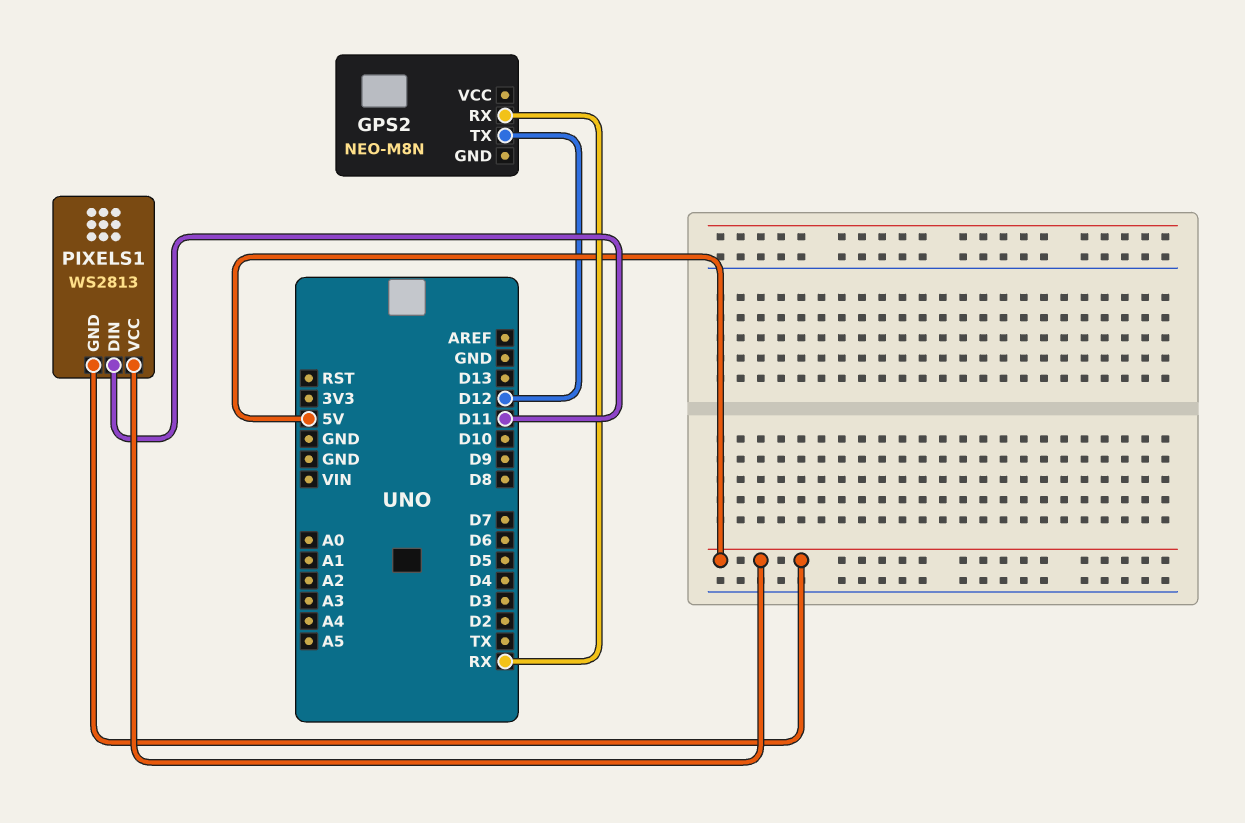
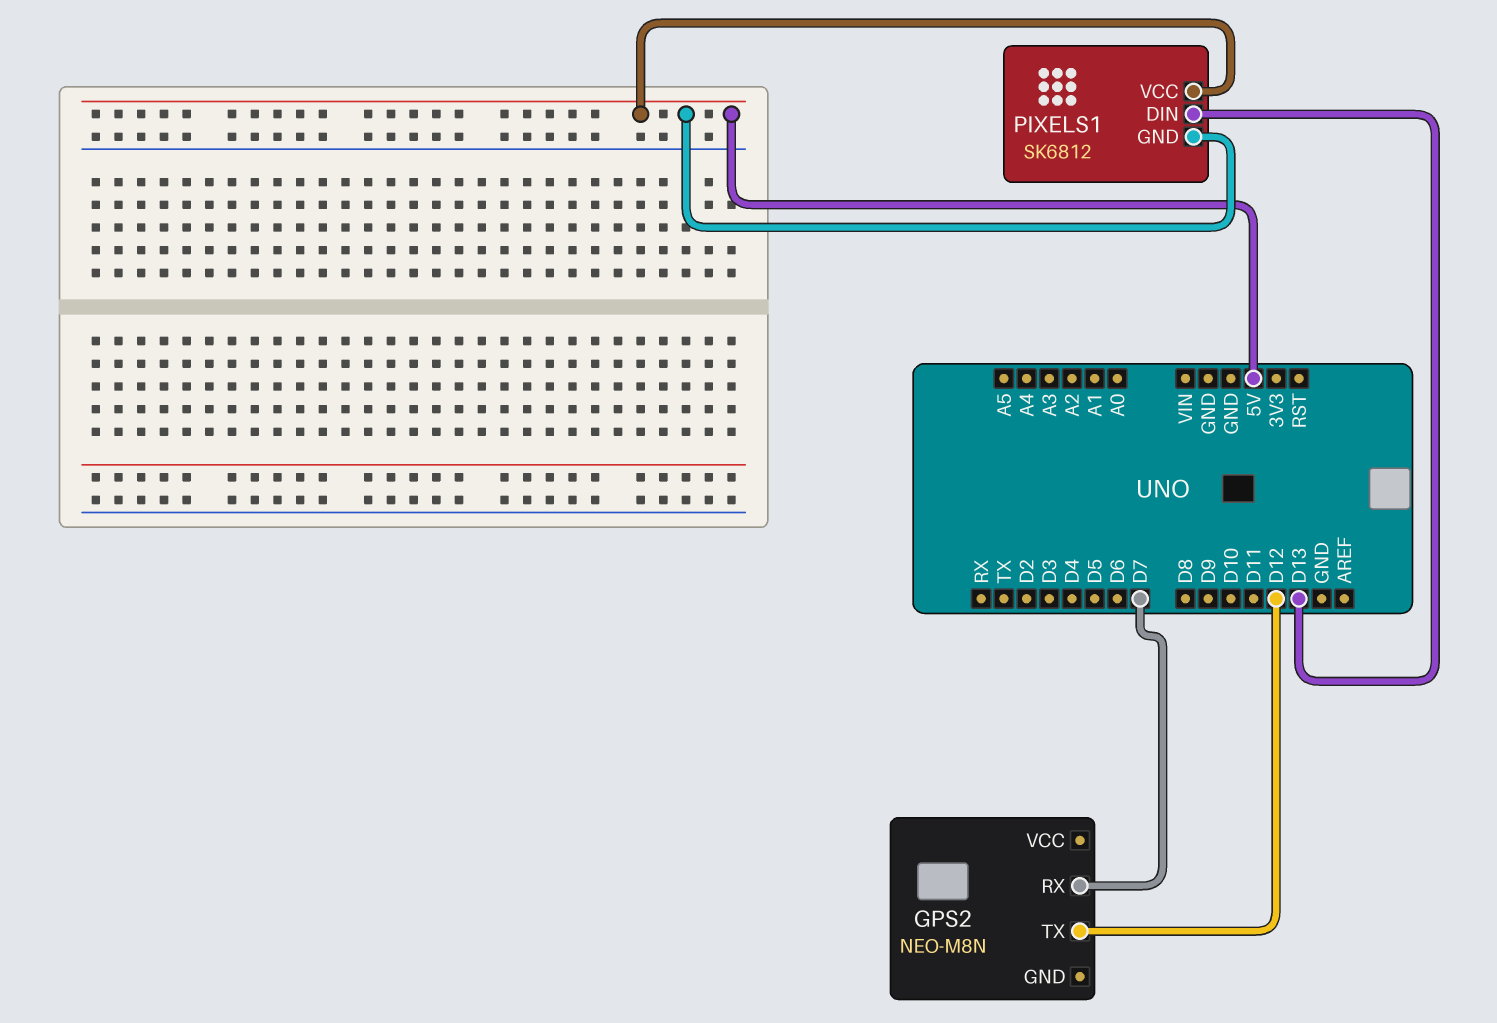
GPS2 pin RX: RX -> D7
PIXELS1: WS2813 -> SK6812
PIXELS1 pin DIN: D11 -> D13

